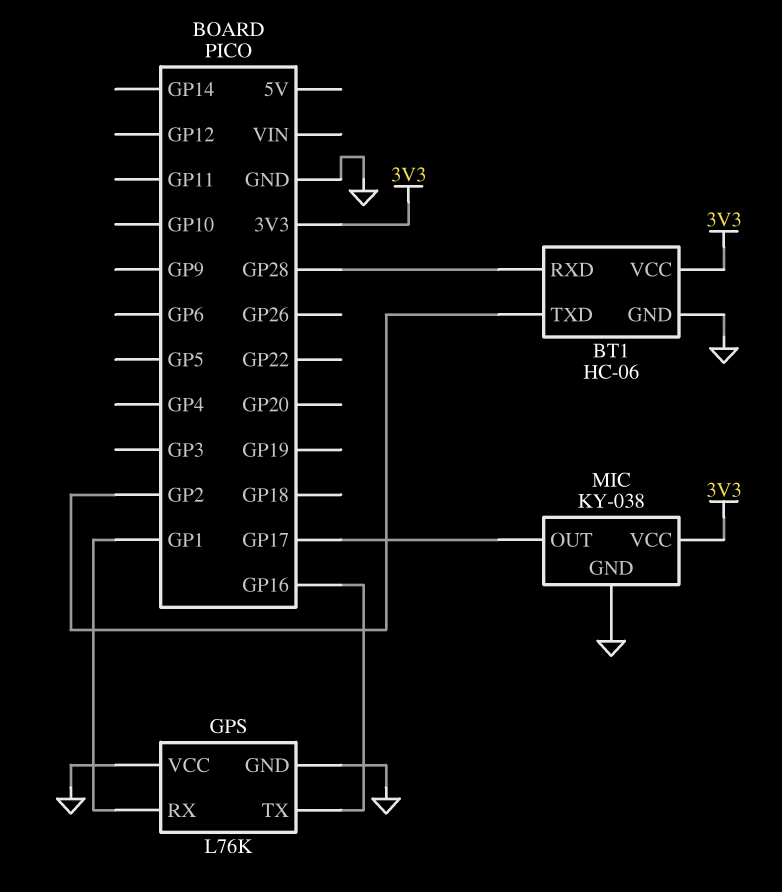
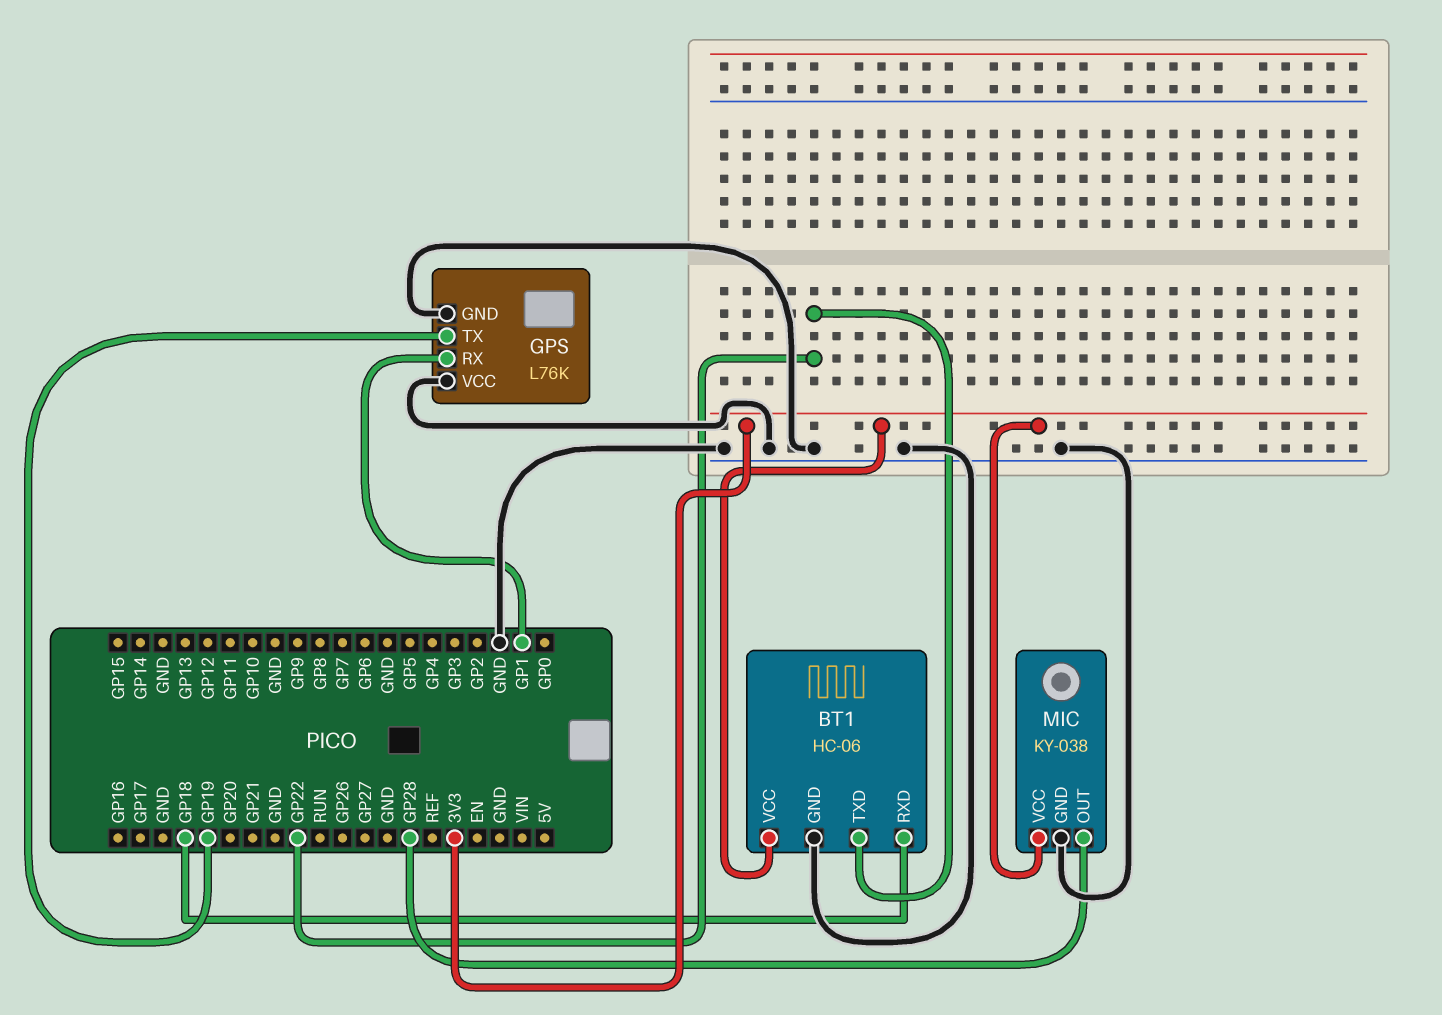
BT1 pin RXD: GP28 -> GP18
BT1 pin TXD: GP2 -> GP22
GPS pin TX: GP16 -> GP19
MIC pin OUT: GP17 -> GP28

